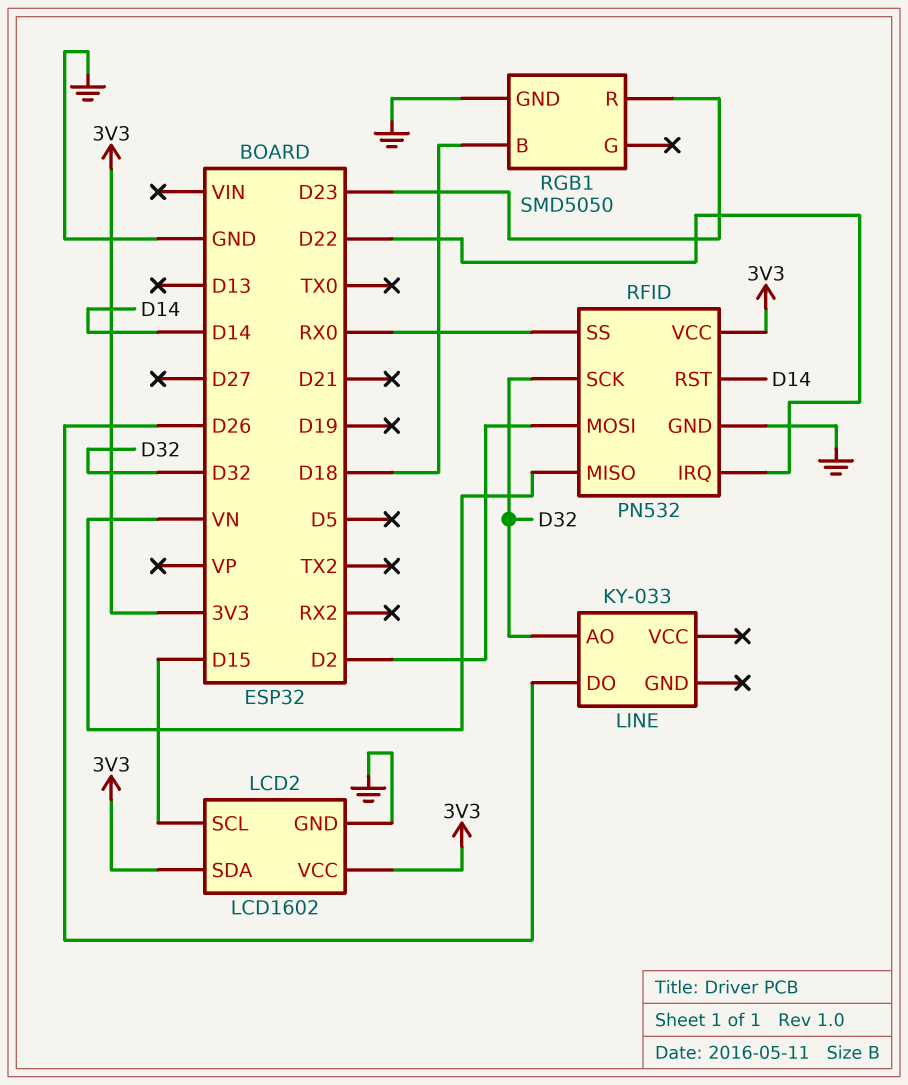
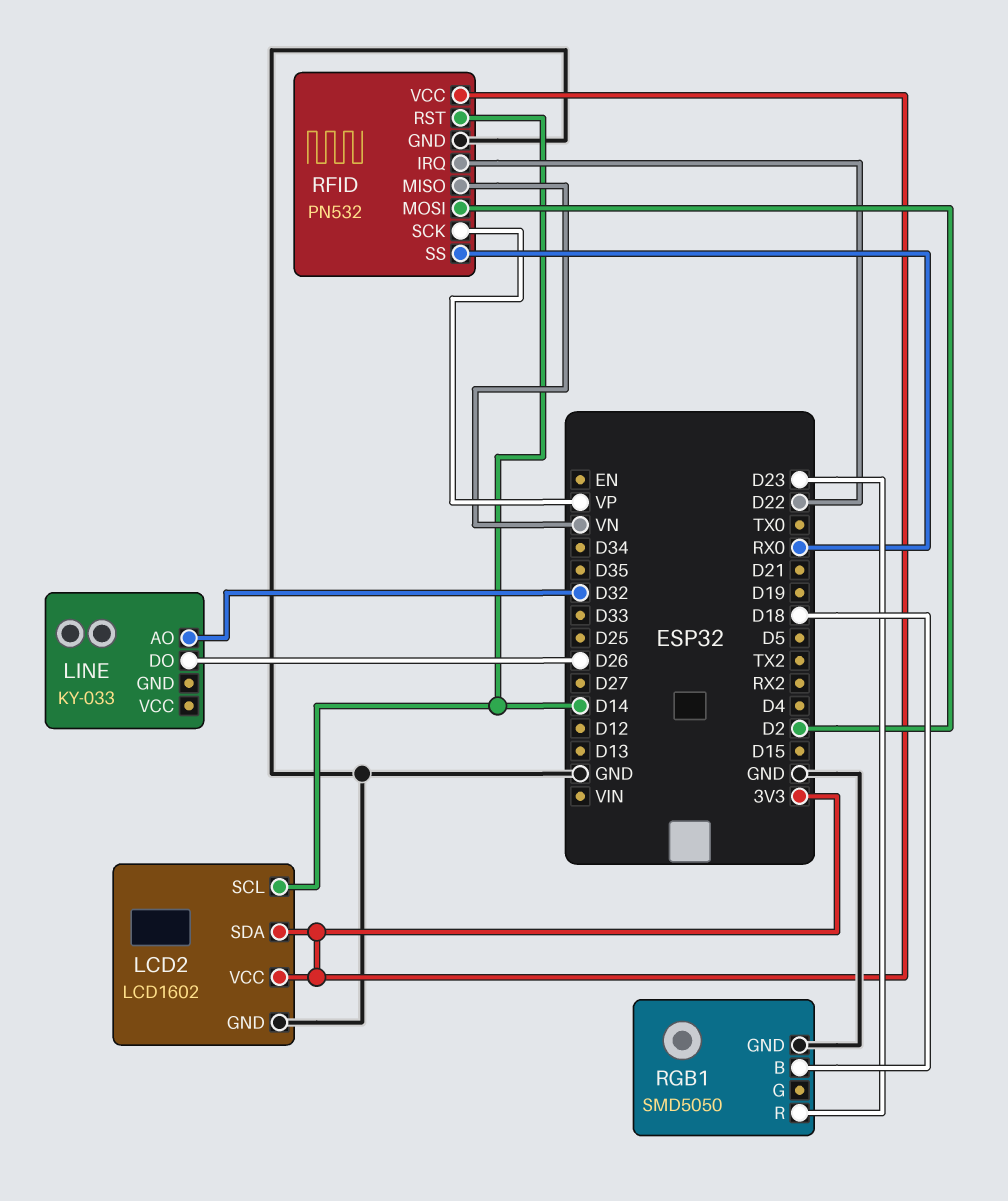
LCD2 pin SCL: D15 -> D14
RFID pin SCK: D32 -> VP

